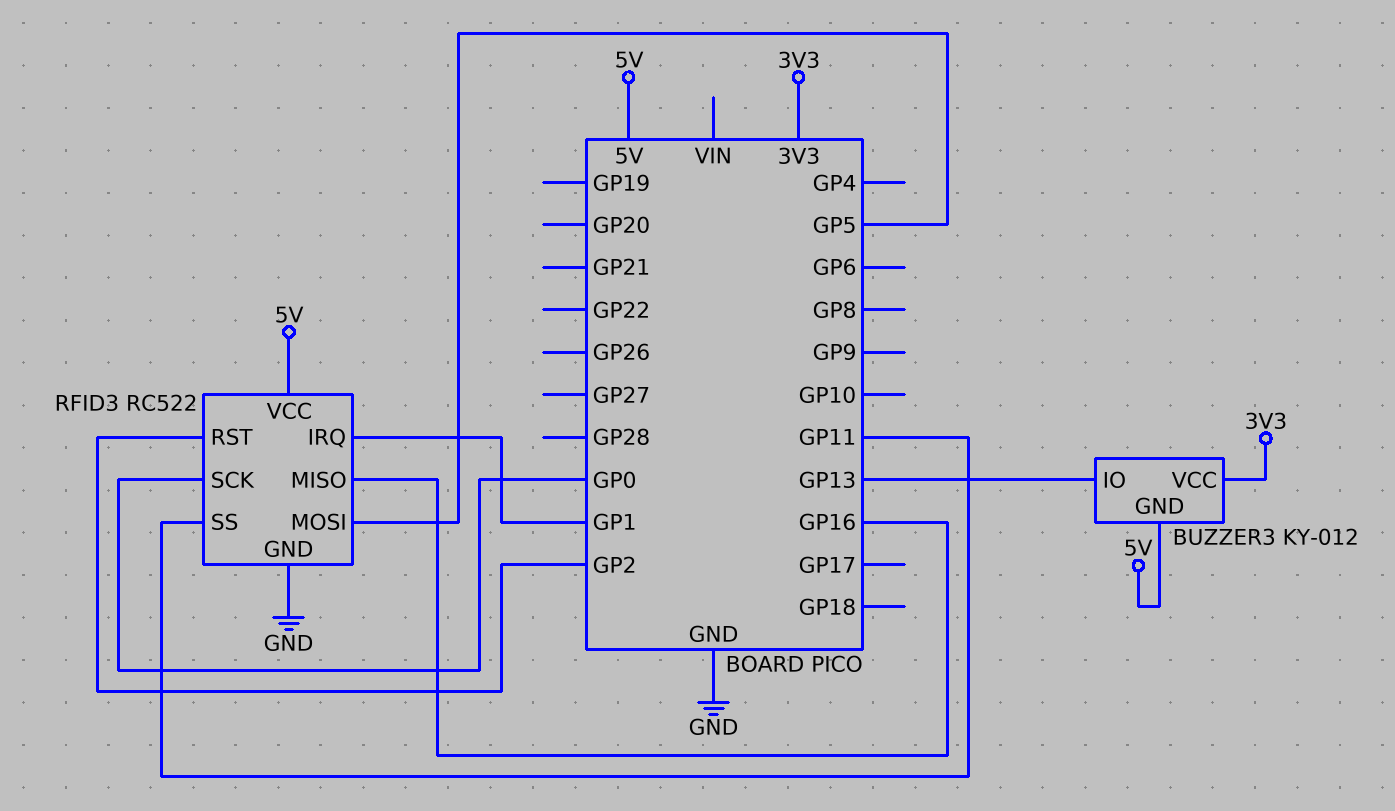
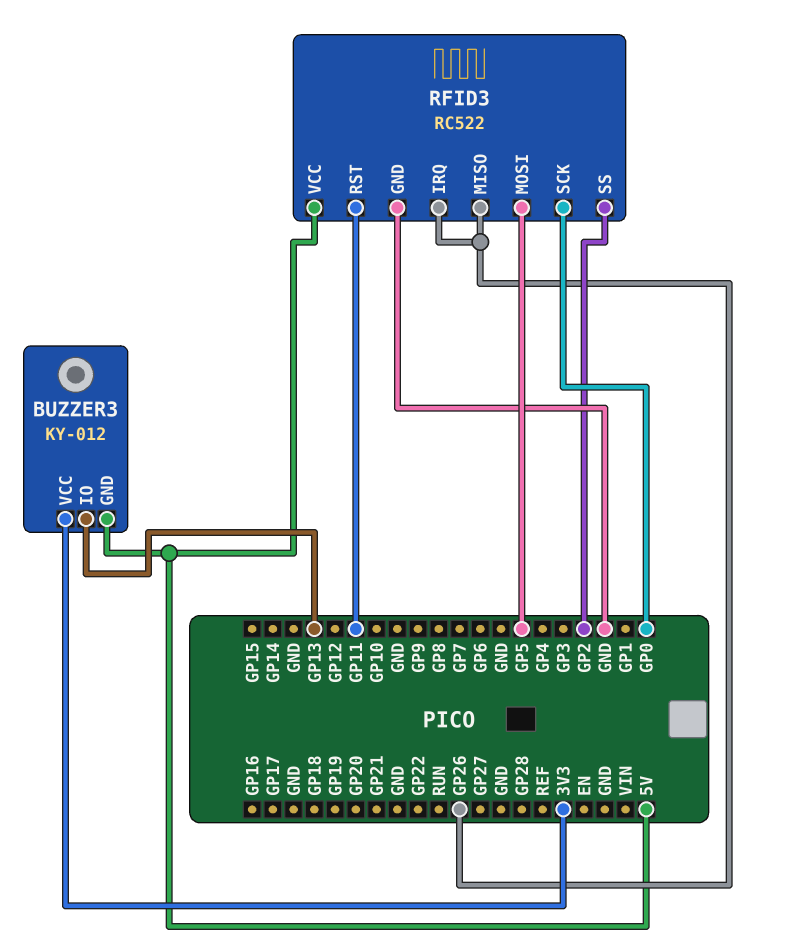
RFID3 pin IRQ: GP1 -> GP26
RFID3 pin MISO: GP16 -> GP26
RFID3 pin RST: GP2 -> GP11
RFID3 pin SS: GP11 -> GP2

